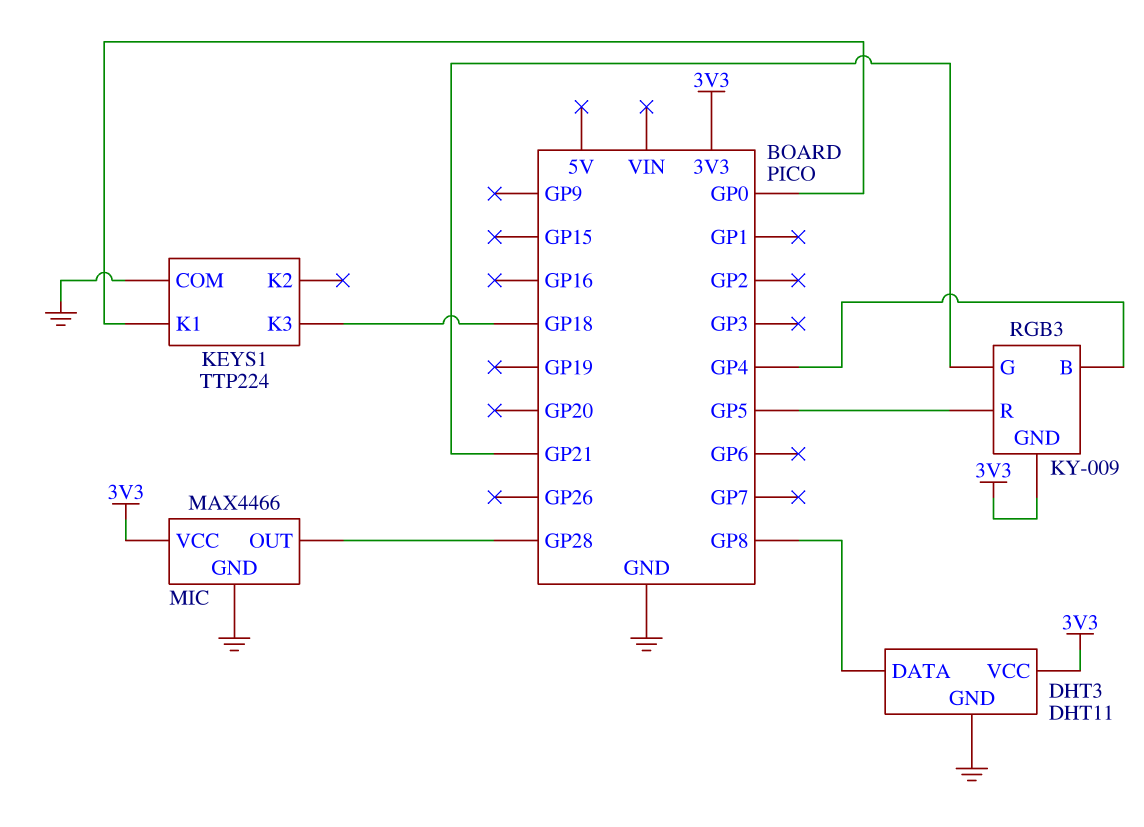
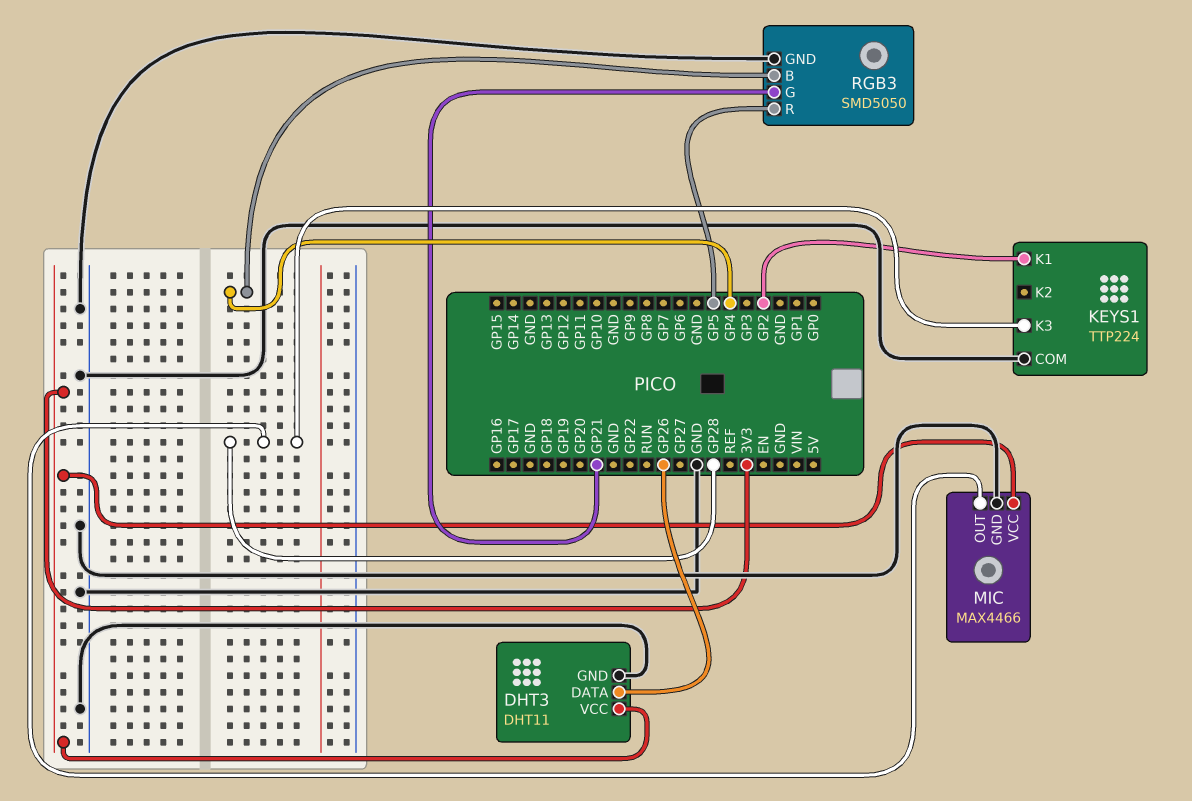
DHT3 pin DATA: GP8 -> GP26
KEYS1 pin K1: GP0 -> GP2
KEYS1 pin K3: GP18 -> GP28
RGB3: KY-009 -> SMD5050
RGB3 pin GND: 3V3 -> GND

